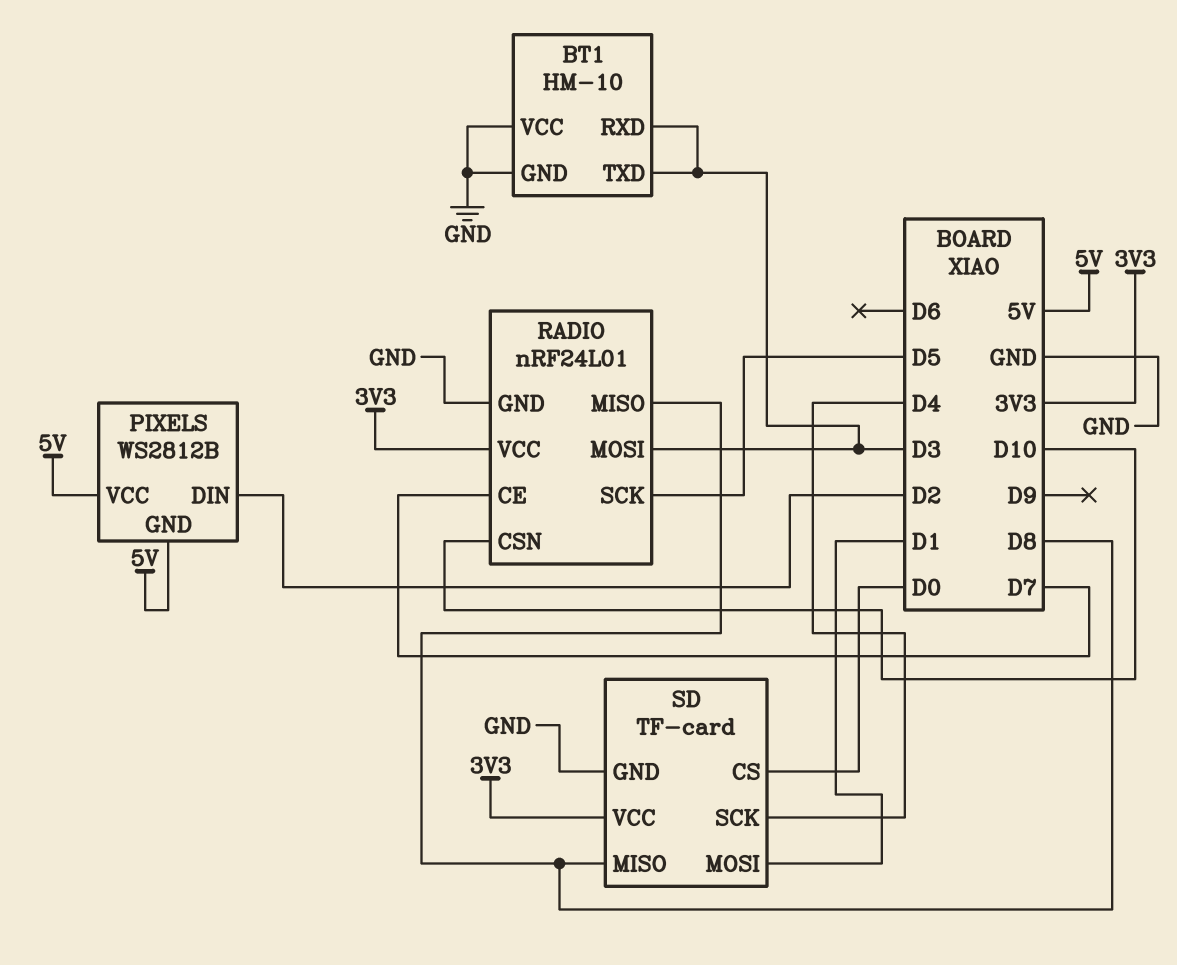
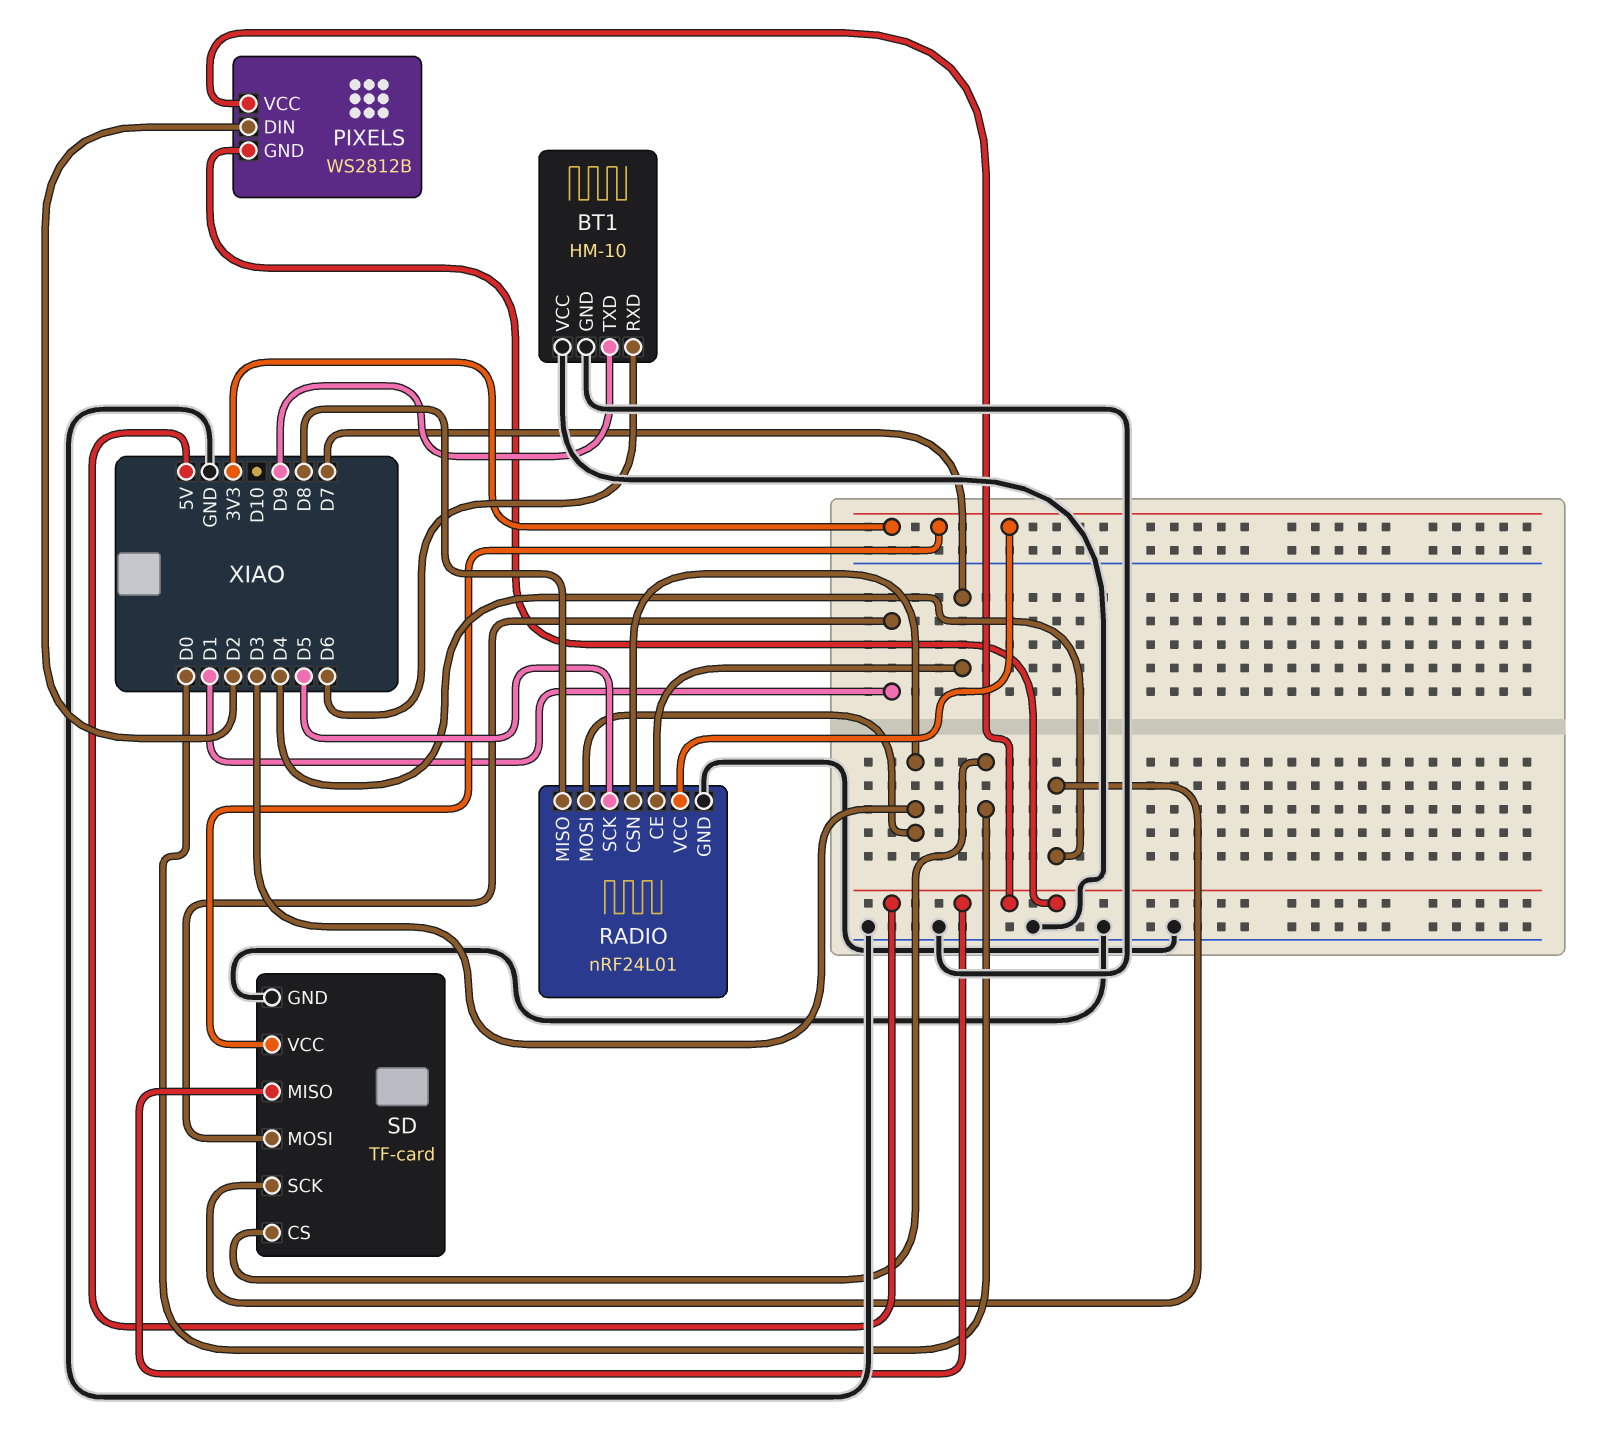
BT1 pin RXD: D3 -> D6
BT1 pin TXD: D3 -> D9
RADIO pin CSN: D10 -> D3
SD pin MISO: D8 -> 5V

